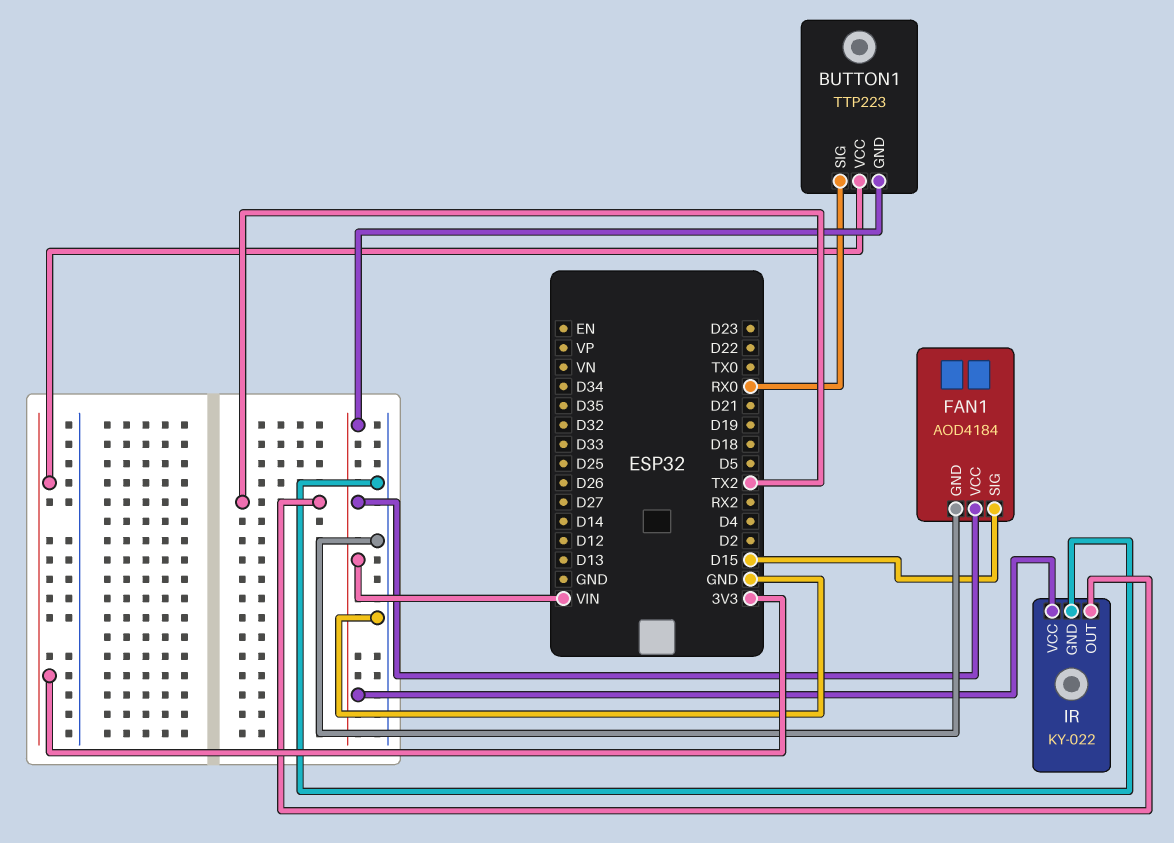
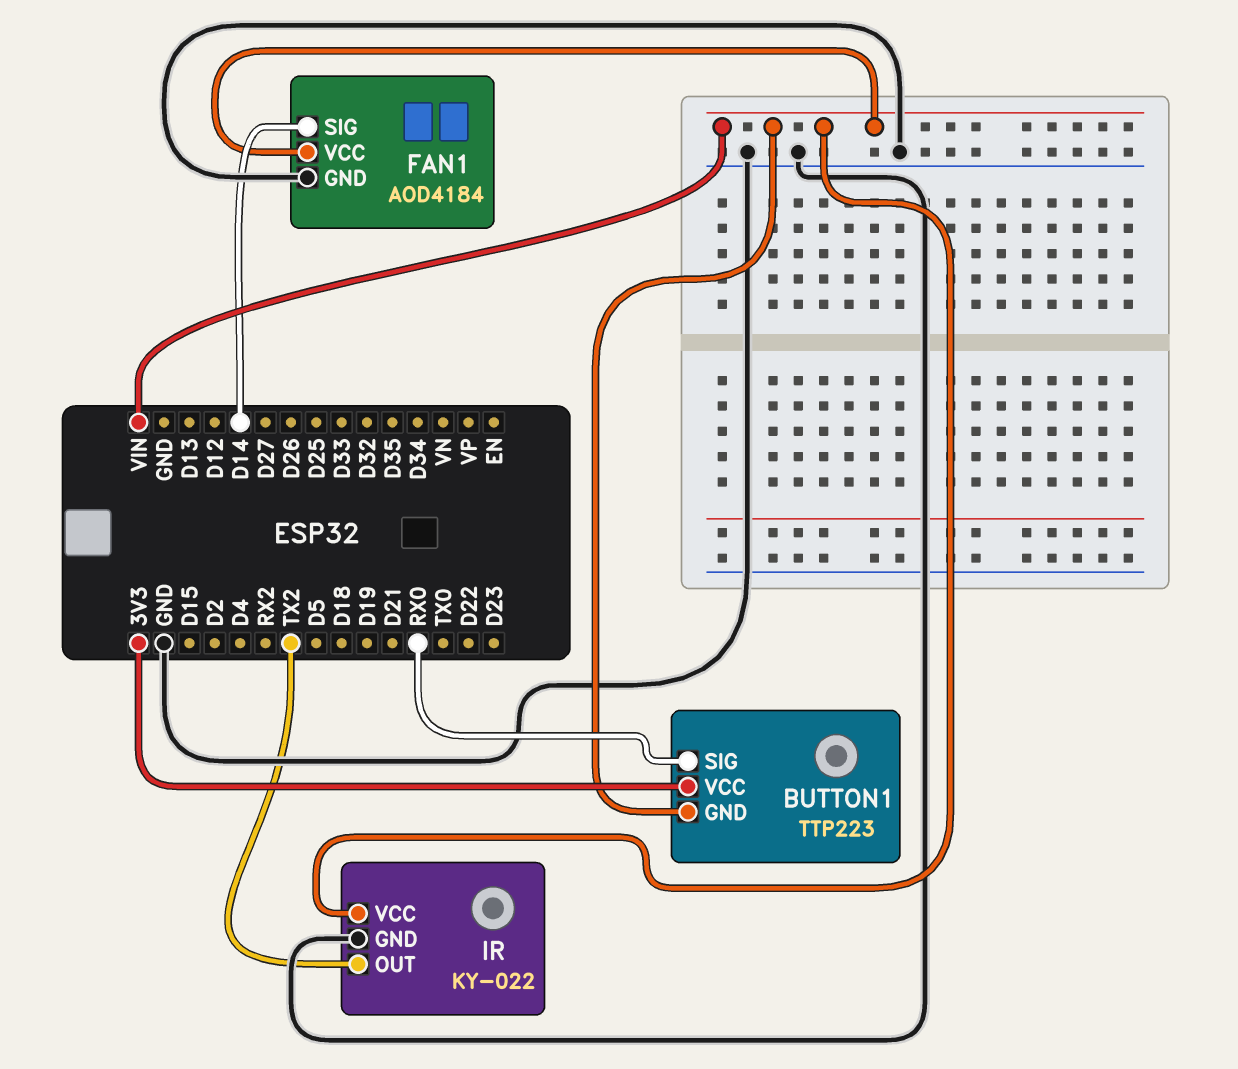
FAN1 pin SIG: D15 -> D14

